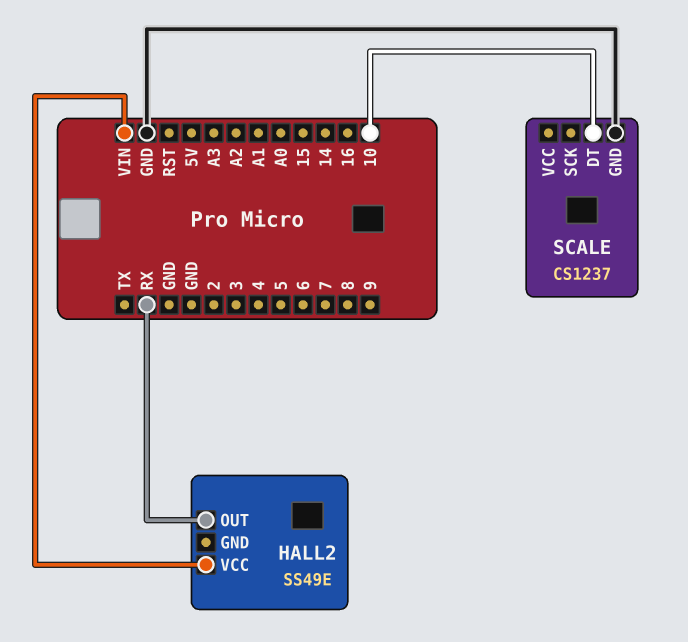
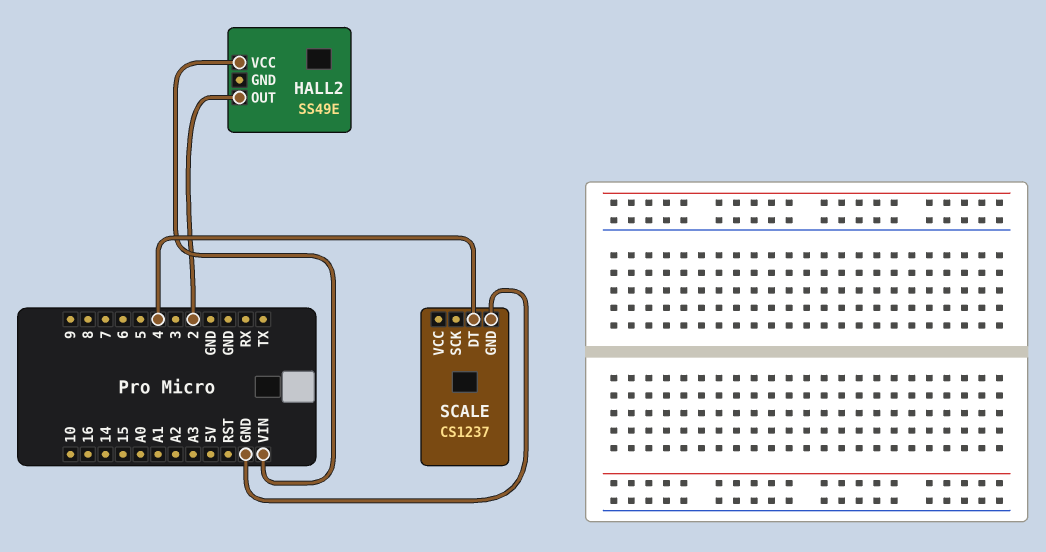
HALL2 pin OUT: RX -> 2
SCALE pin DT: 10 -> 4

